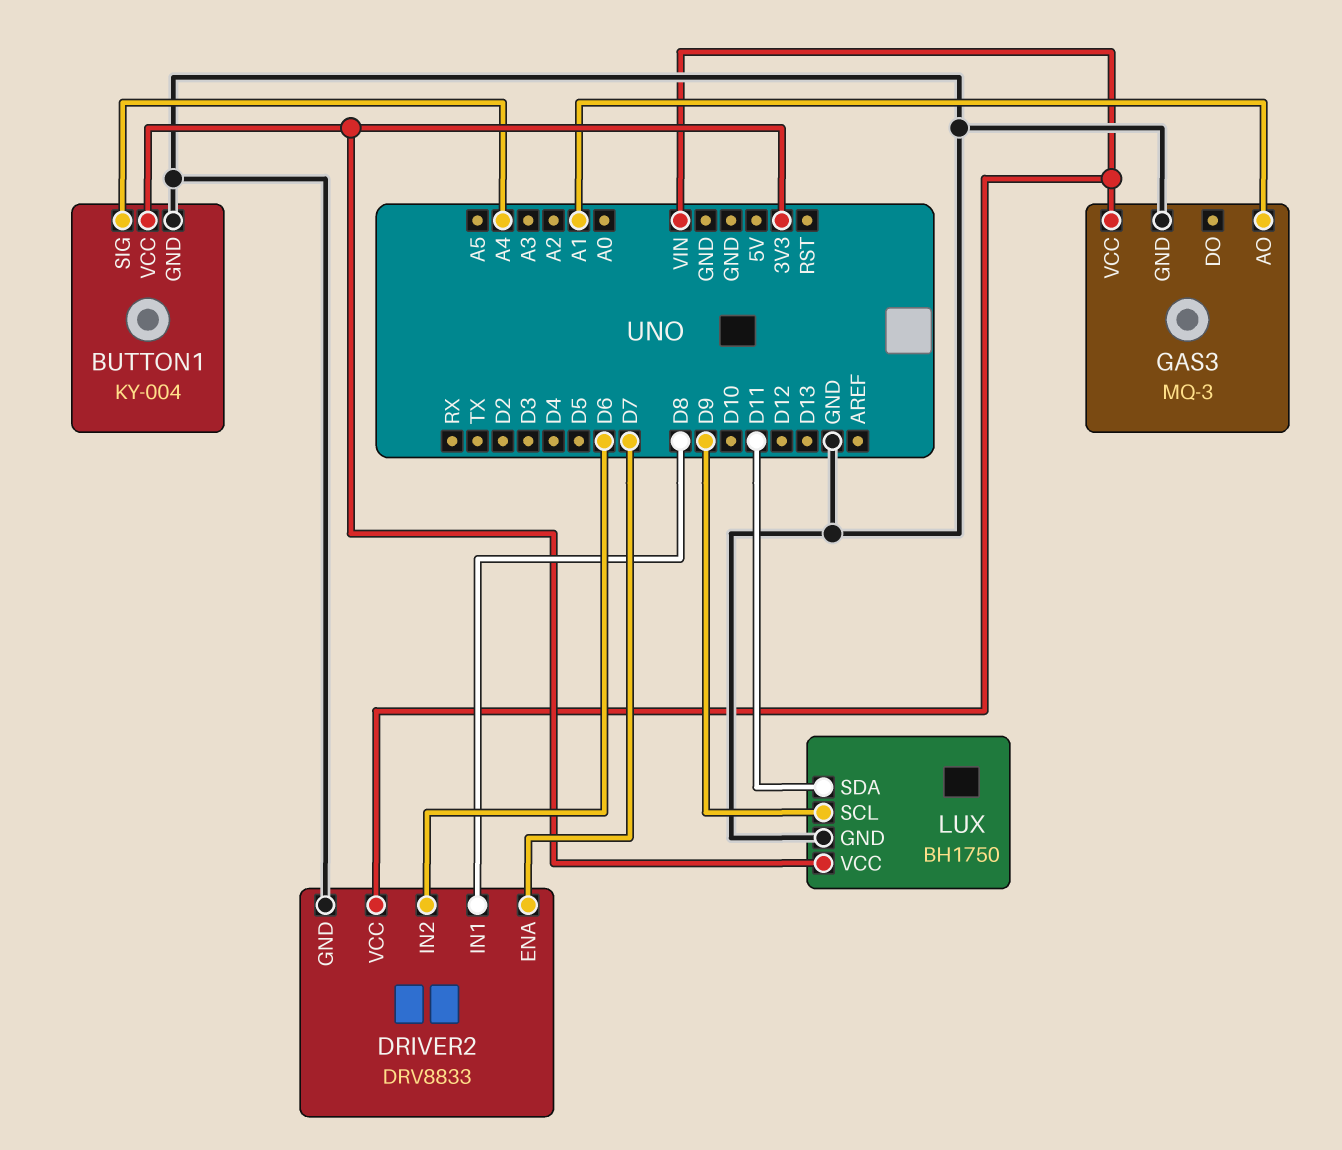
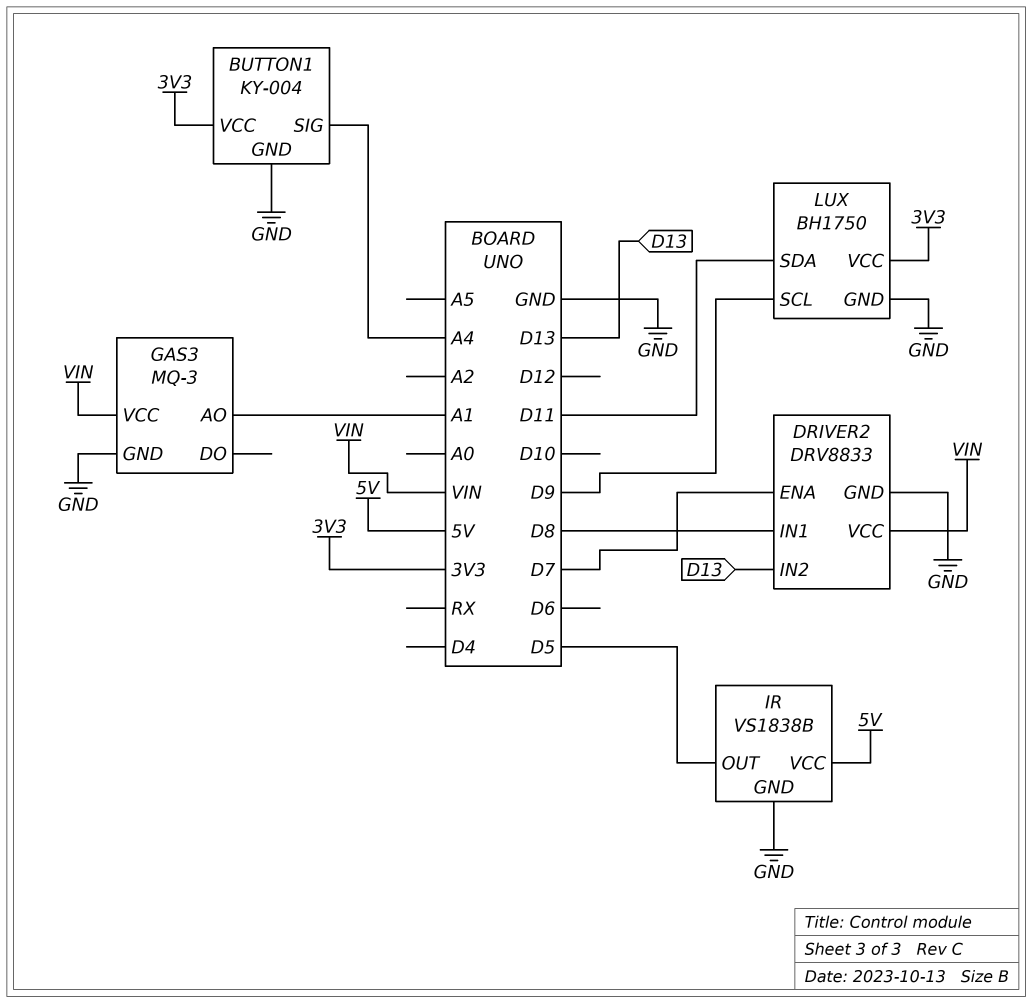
DRIVER2 pin IN2: D6 -> D13
IR: none -> VS1838B
IR pin GND: none -> GND
IR pin OUT: none -> D5
IR pin VCC: none -> 5V

